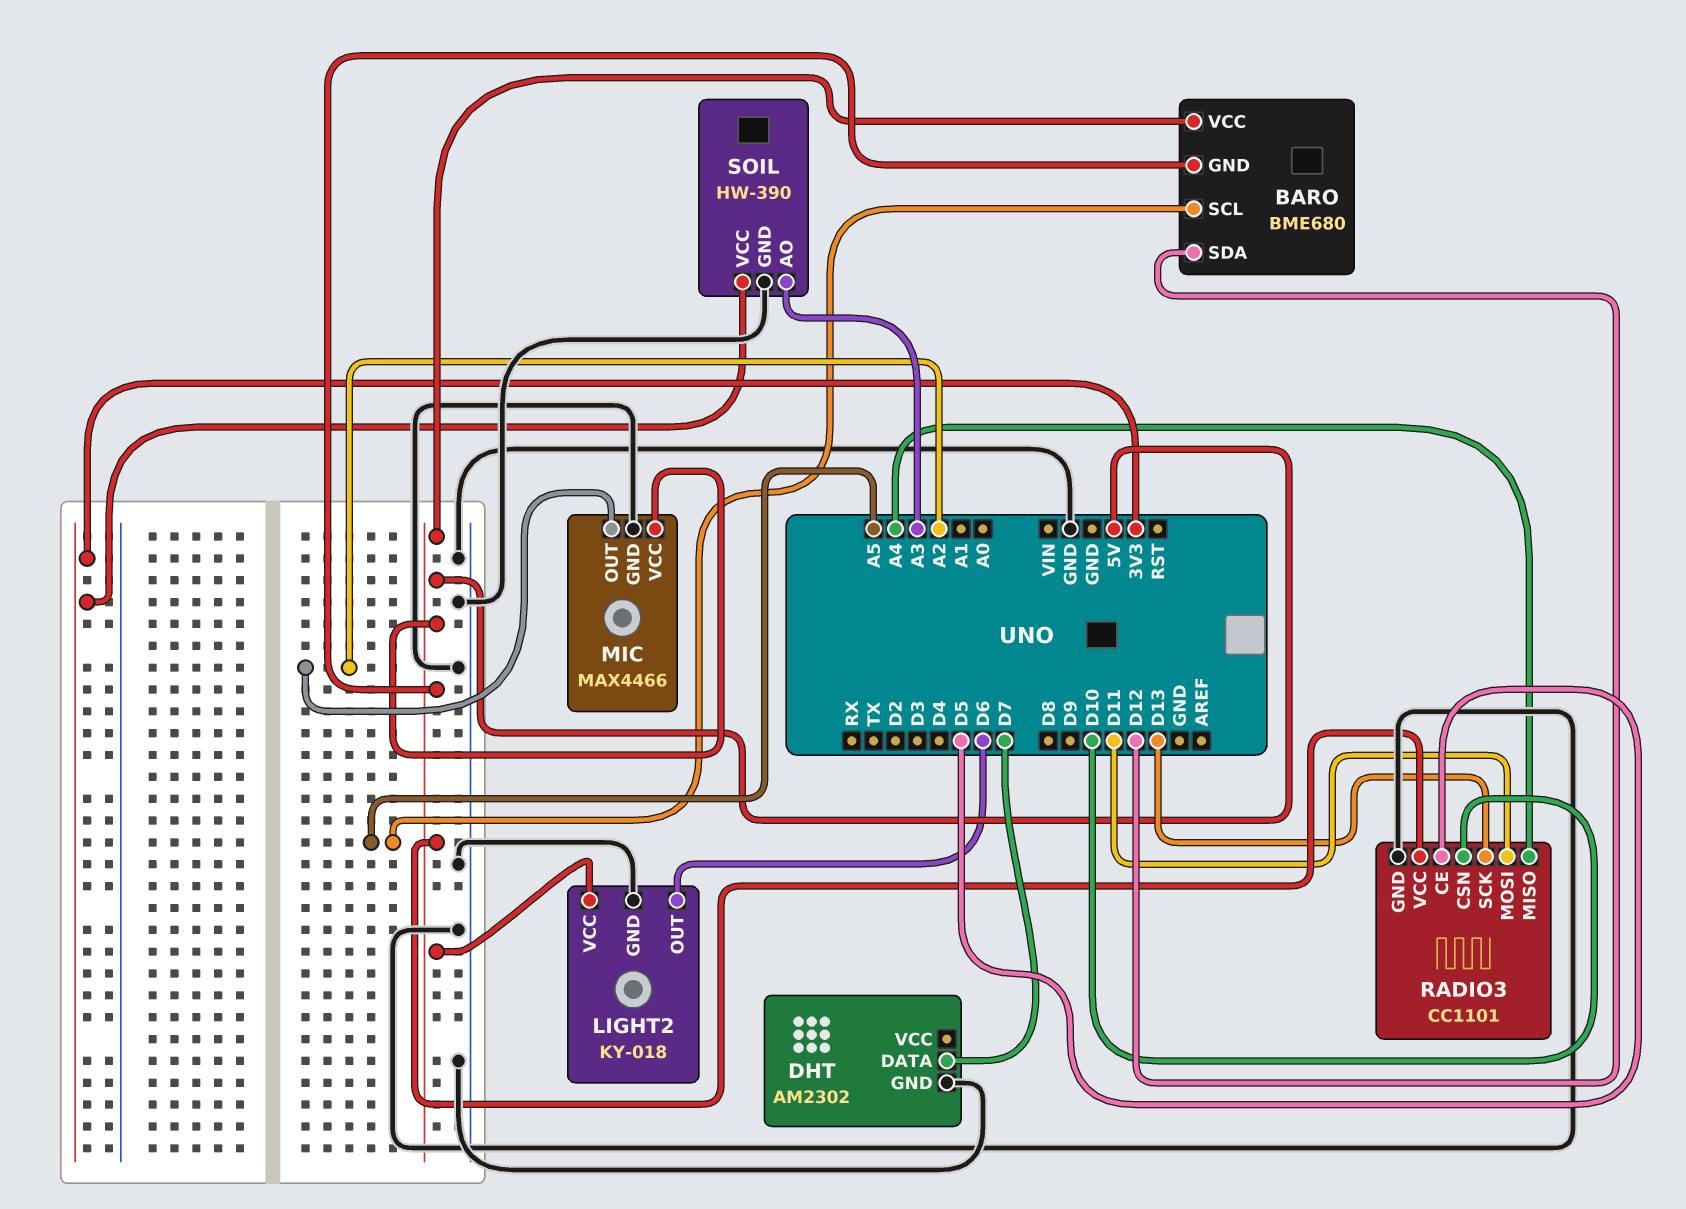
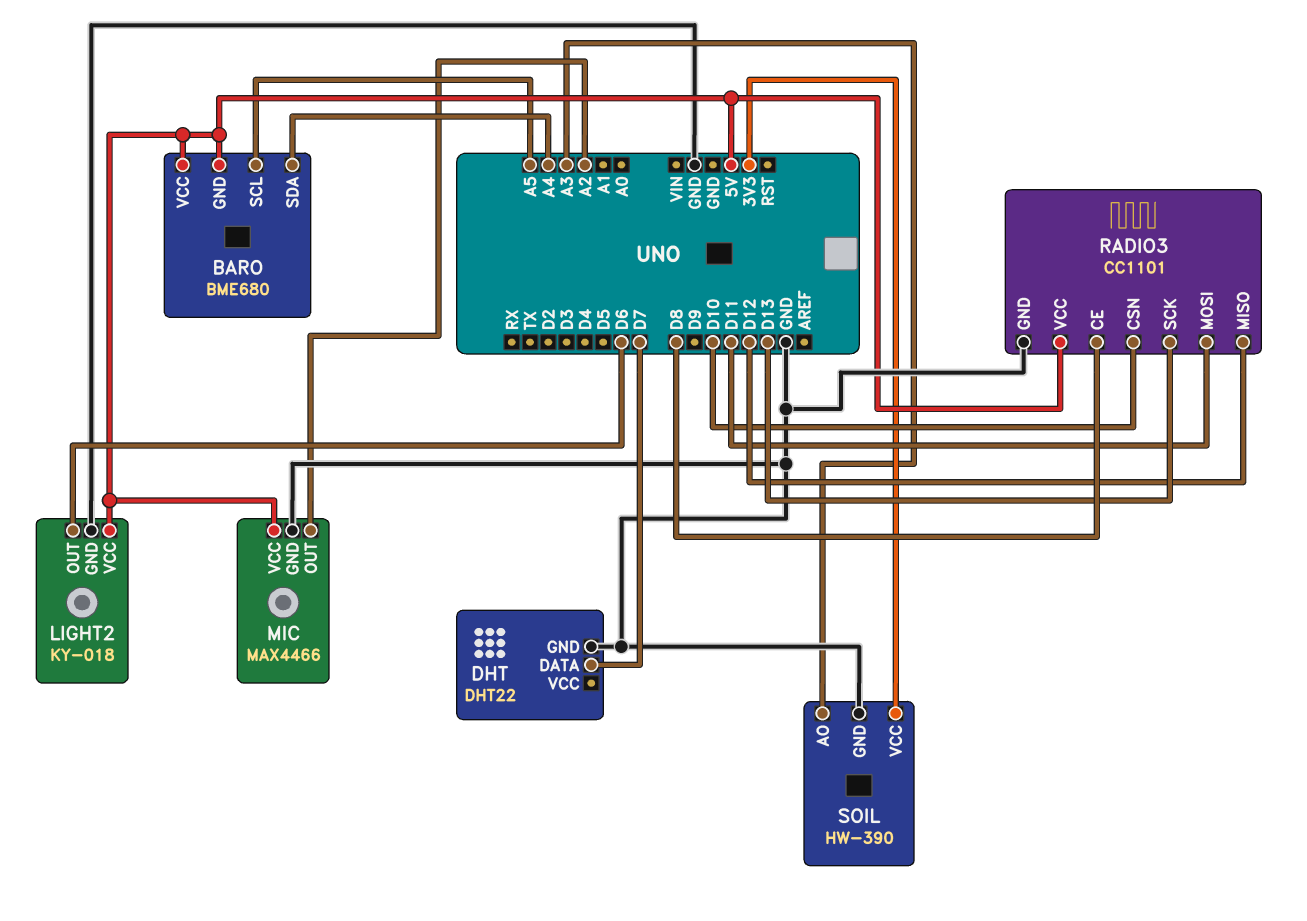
BARO pin SDA: D12 -> A4
DHT: AM2302 -> DHT22
RADIO3 pin CE: D5 -> D8
RADIO3 pin MISO: A4 -> D12

